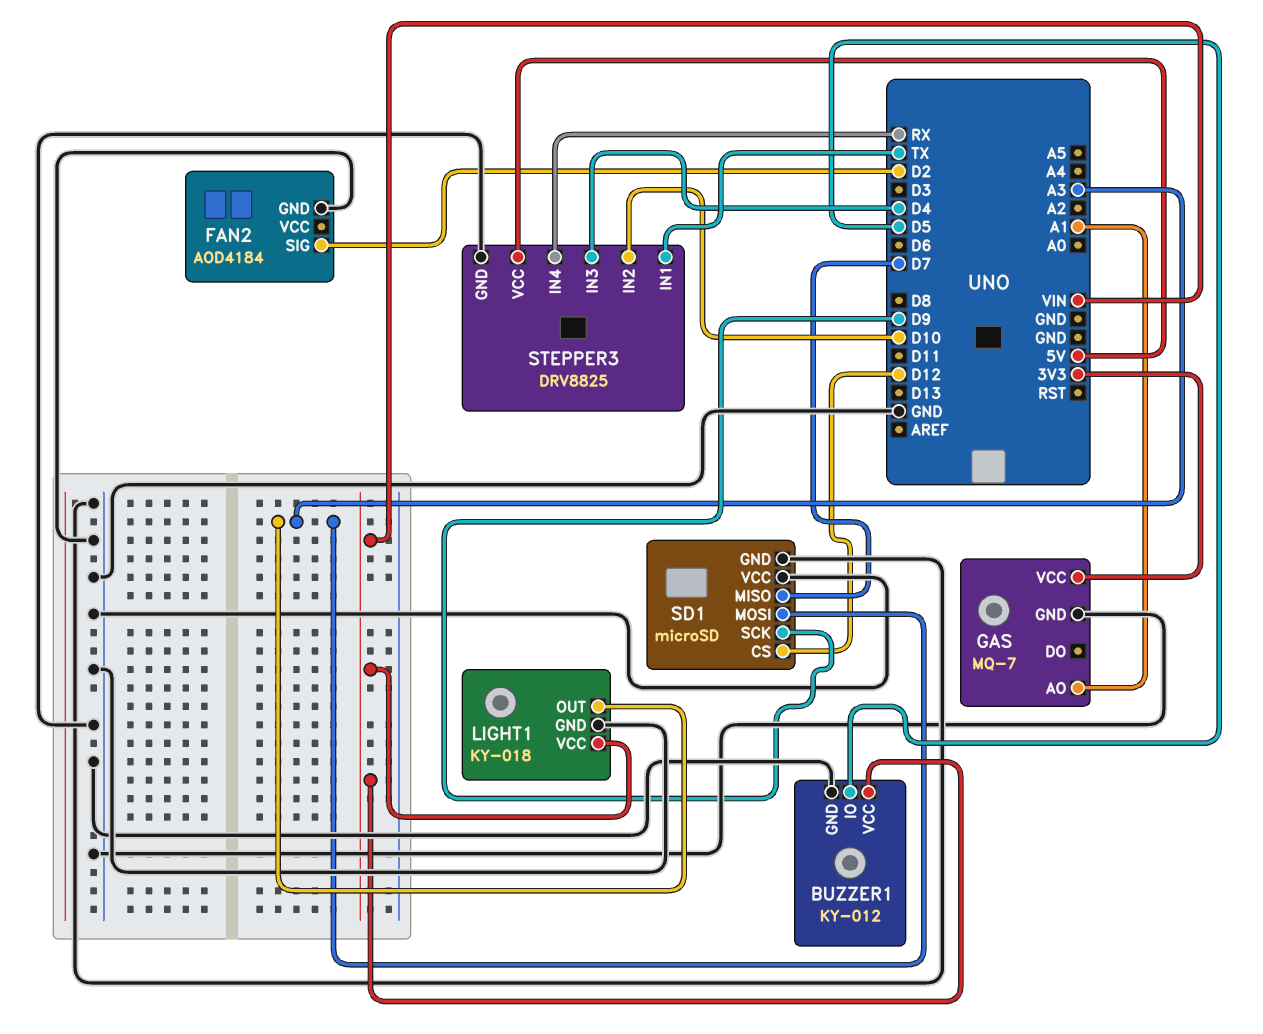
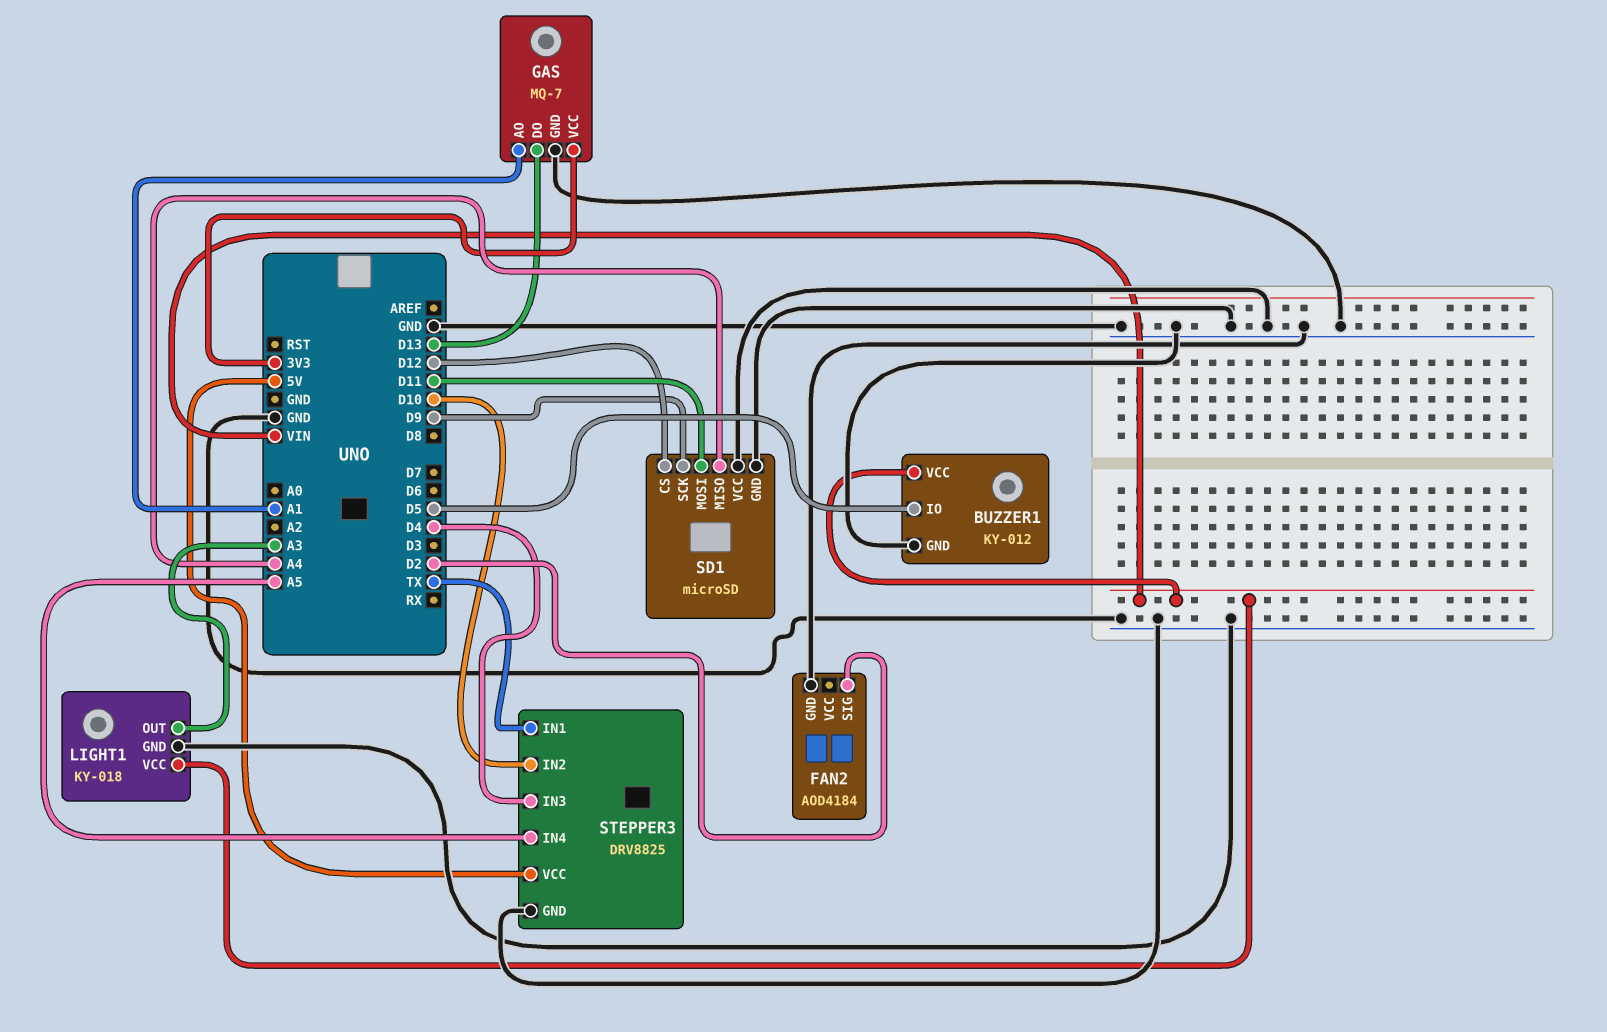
GAS pin DO: none -> D13
SD1 pin MISO: D7 -> A4
SD1 pin MOSI: A3 -> D11
STEPPER3 pin IN4: RX -> A5

